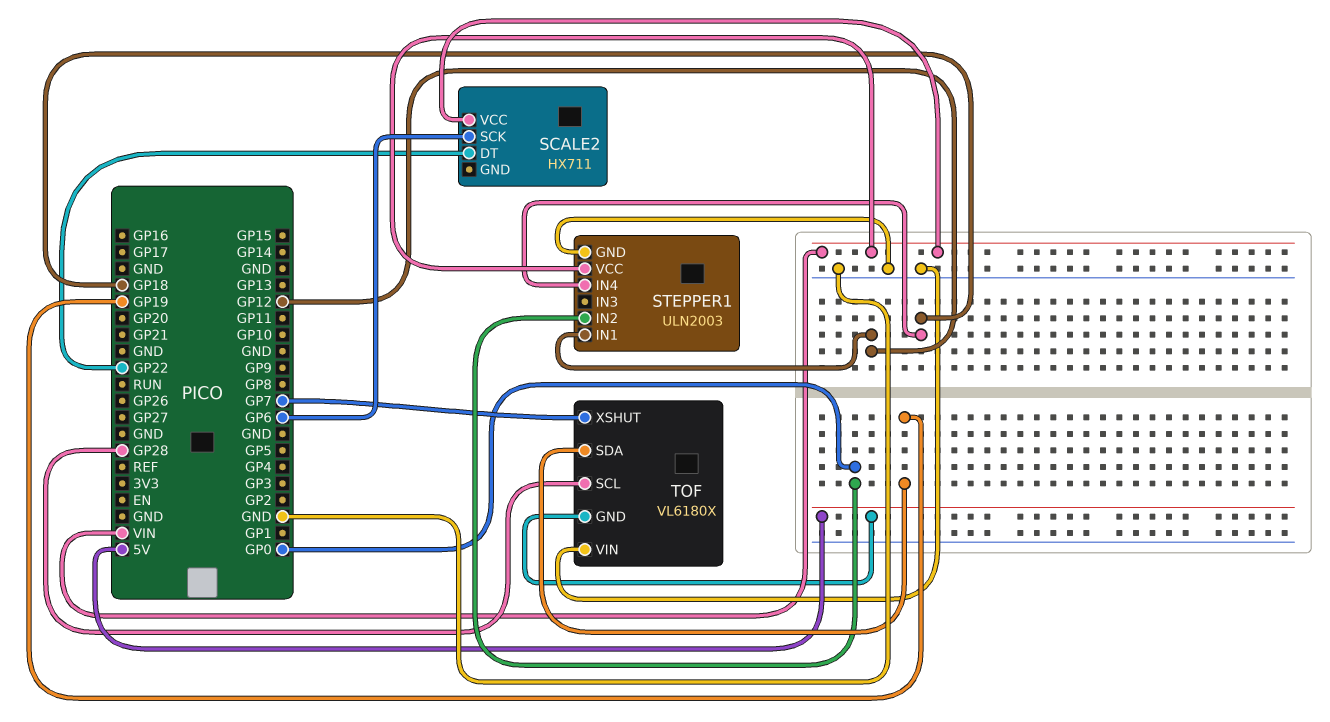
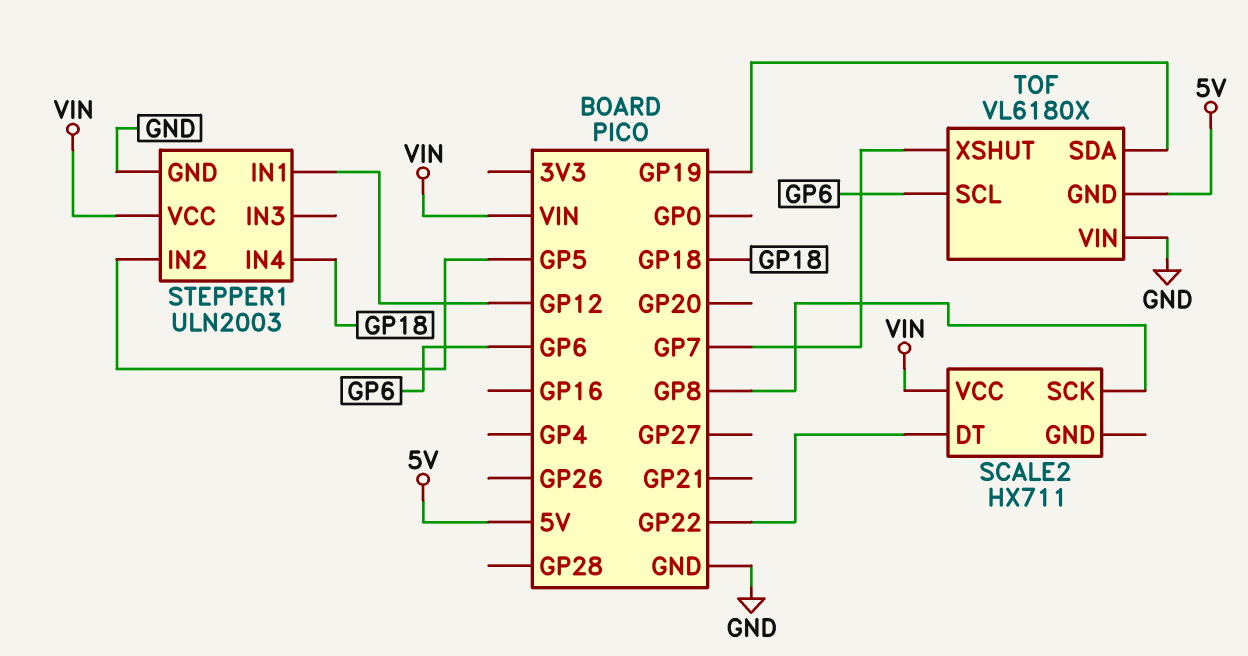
SCALE2 pin SCK: GP6 -> GP8
STEPPER1 pin IN2: GP0 -> GP5
TOF pin SCL: GP28 -> GP6

